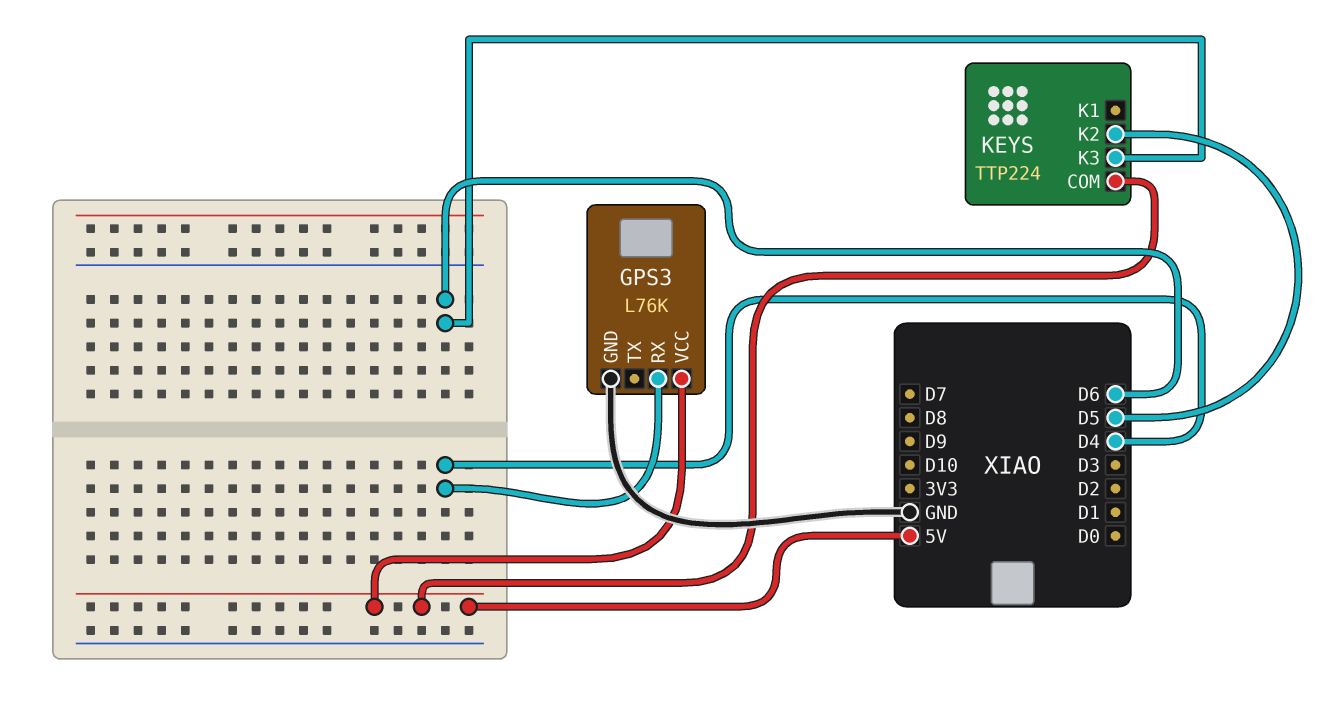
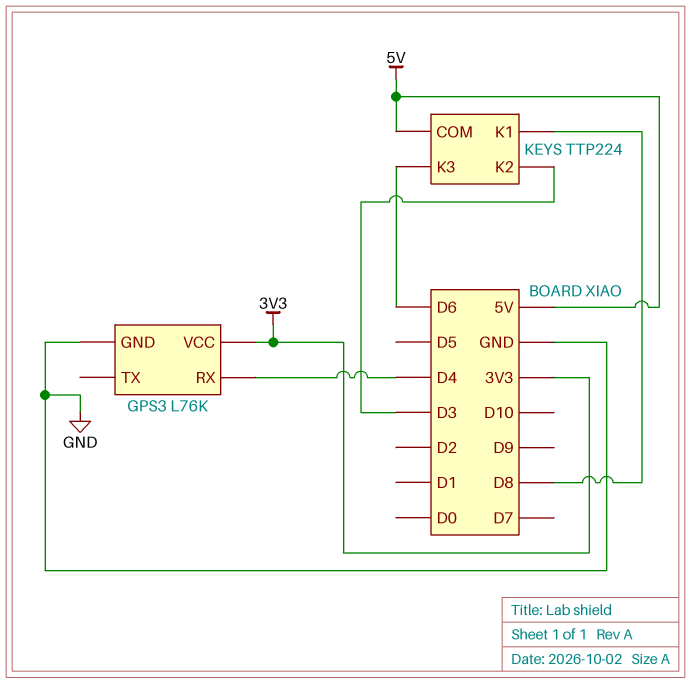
GPS3 pin VCC: 5V -> 3V3
KEYS pin K1: none -> D8
KEYS pin K2: D5 -> D3

